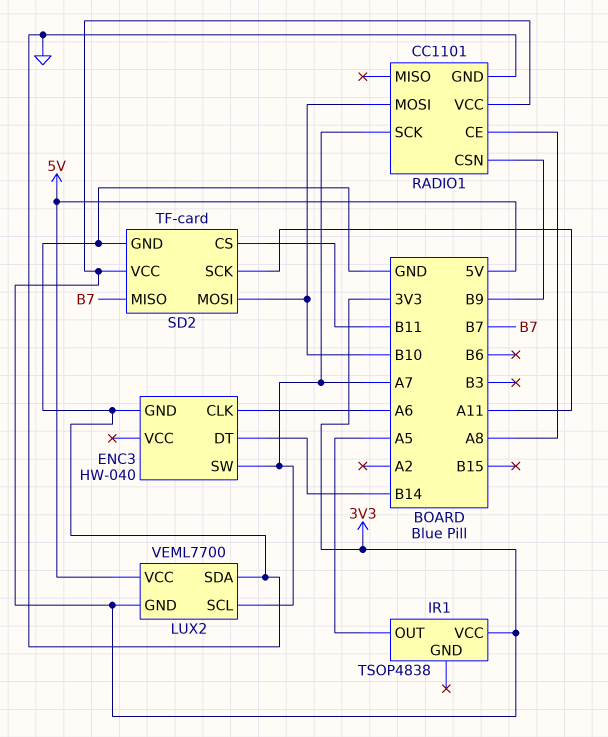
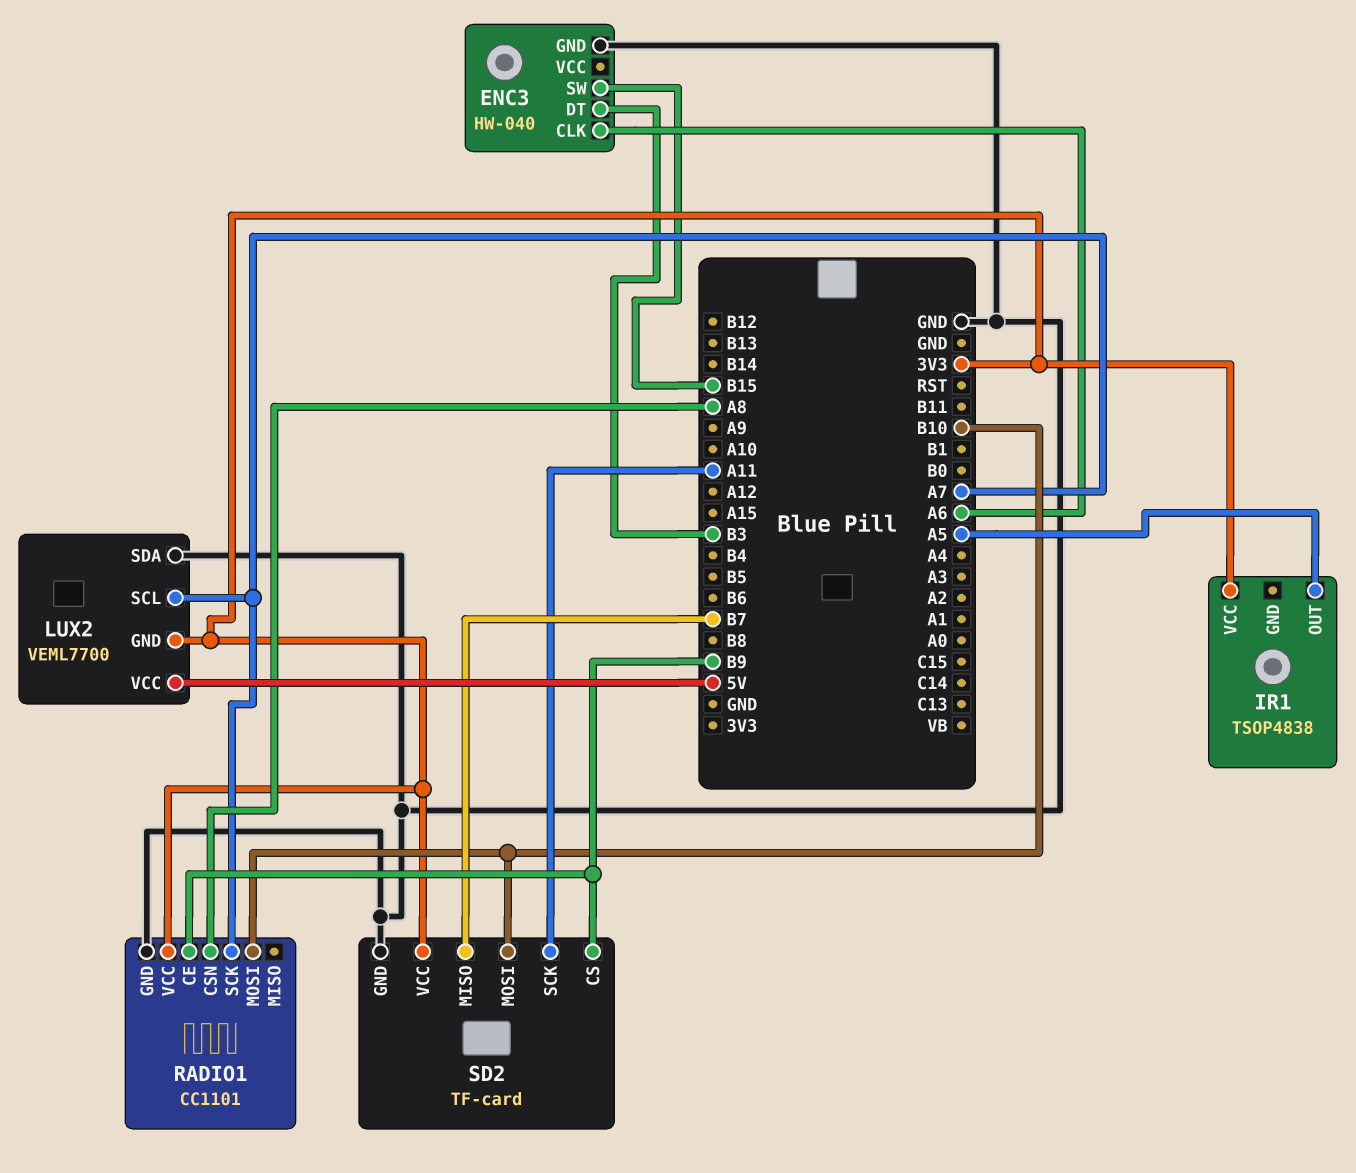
ENC3 pin DT: B14 -> B3
ENC3 pin SW: A7 -> B15
RADIO1 pin CE: A8 -> B9
RADIO1 pin CSN: B9 -> A8
SD2 pin CS: B11 -> B9

